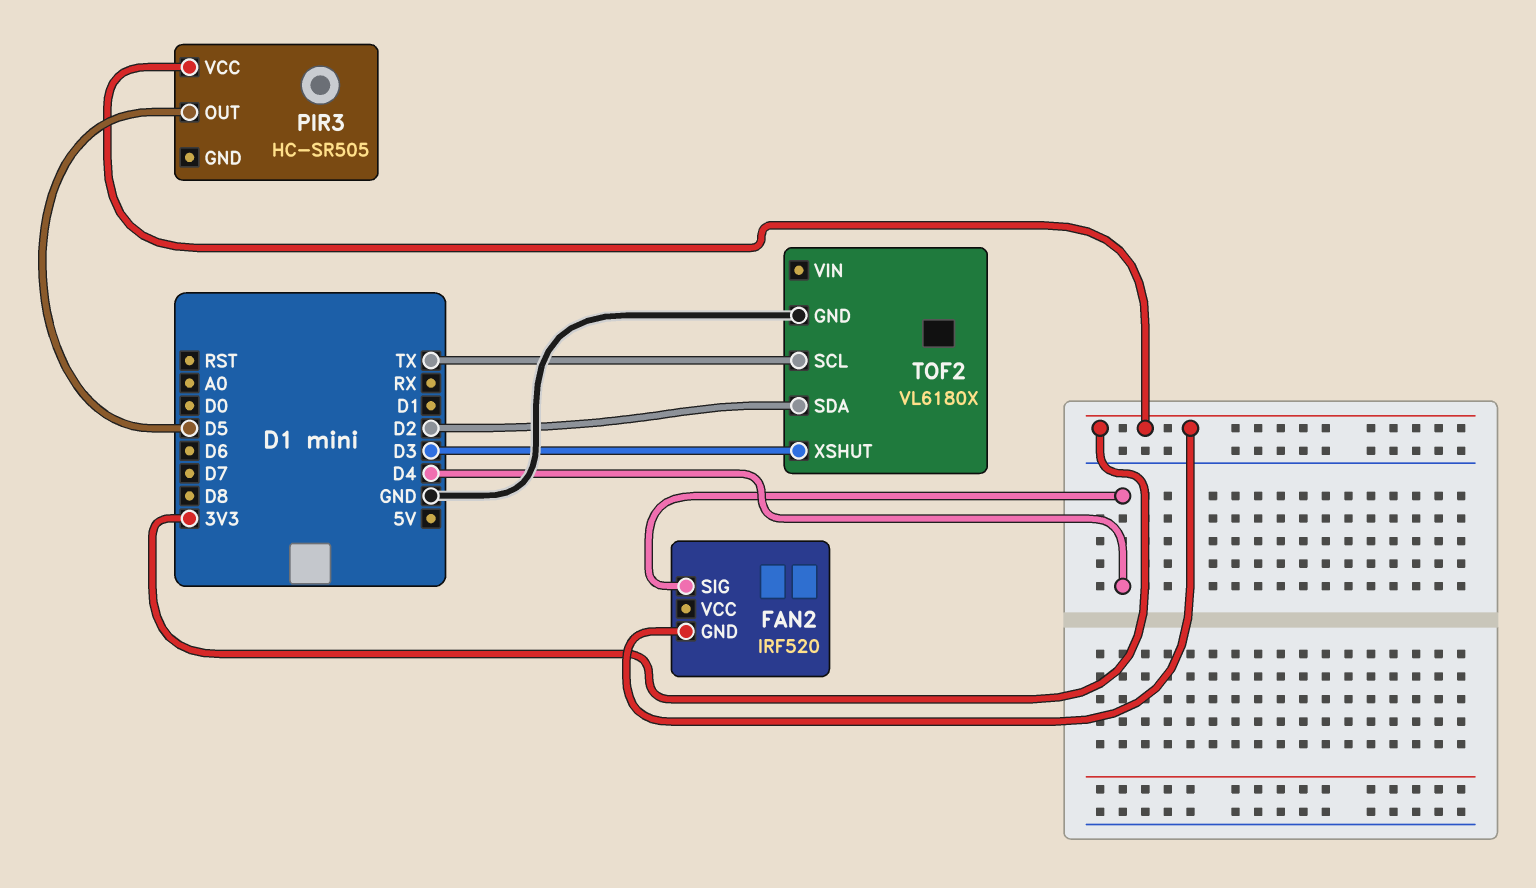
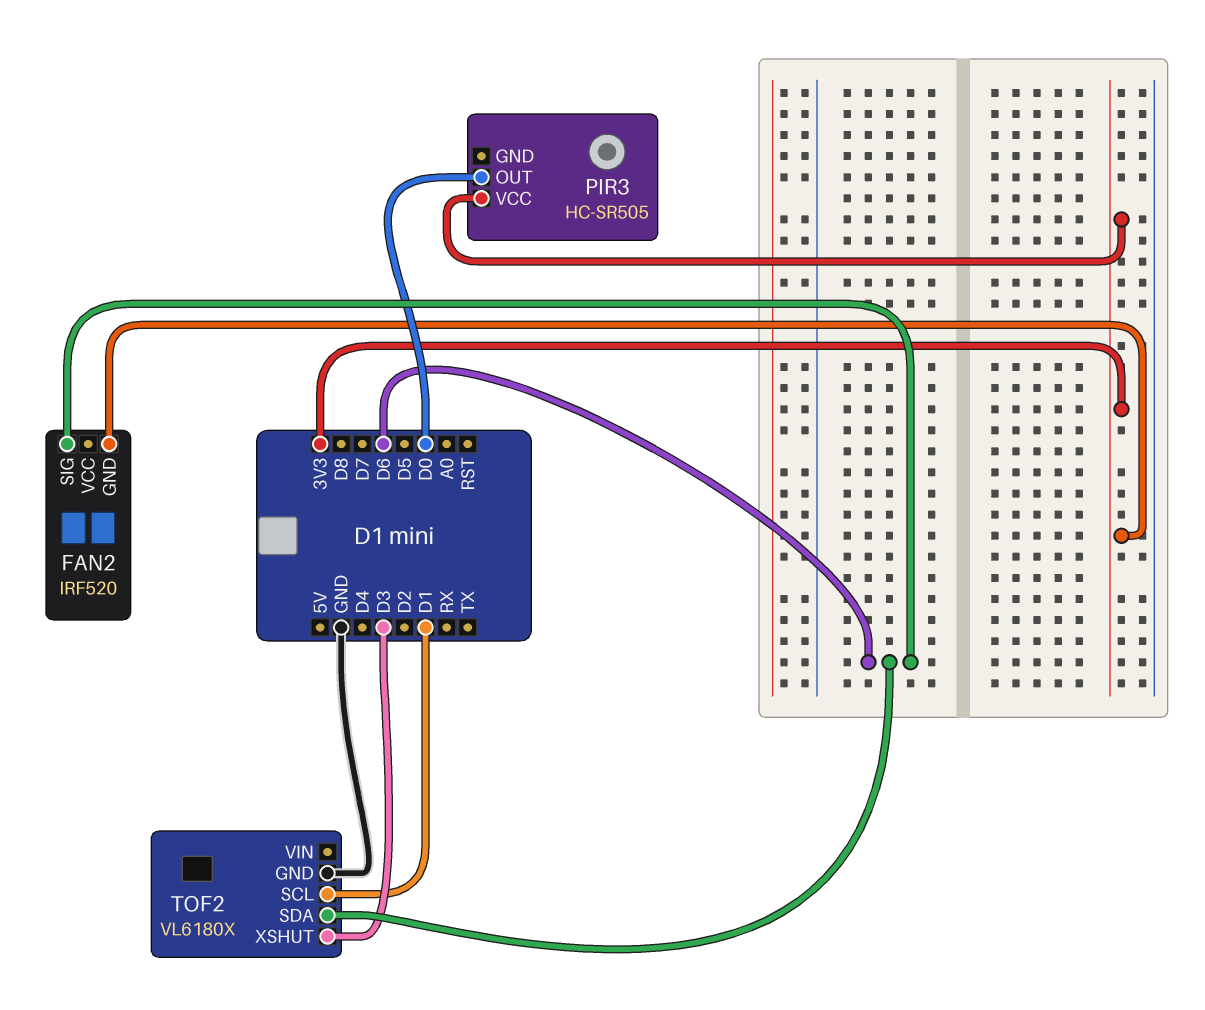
FAN2 pin SIG: D4 -> D6
PIR3 pin OUT: D5 -> D0
TOF2 pin SCL: TX -> D1
TOF2 pin SDA: D2 -> D6

